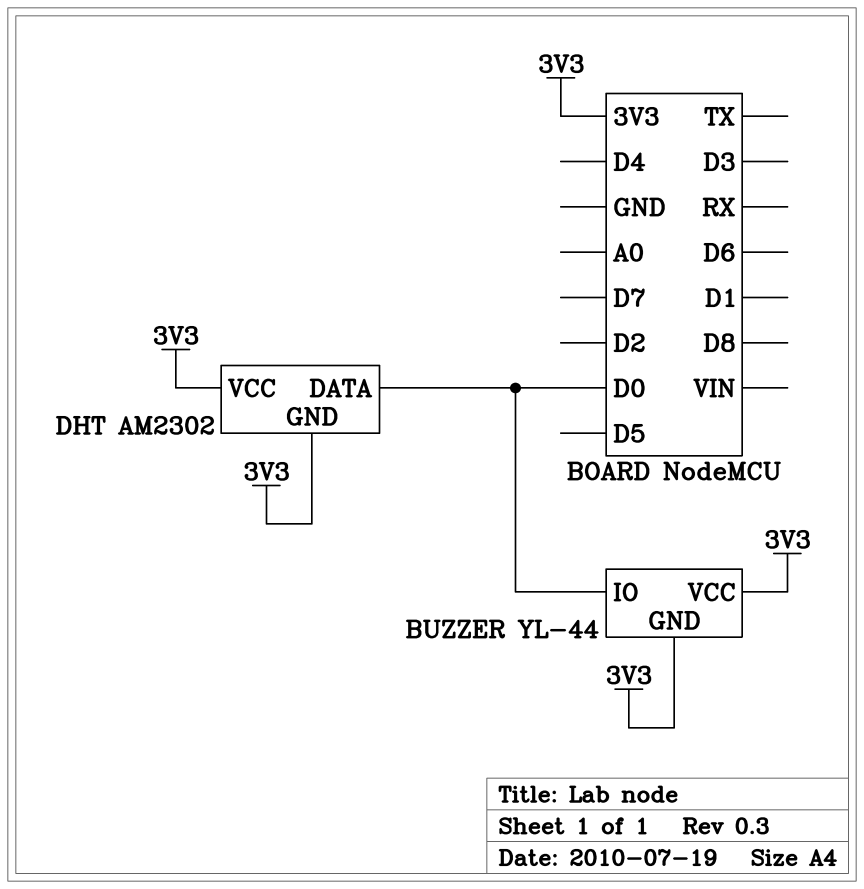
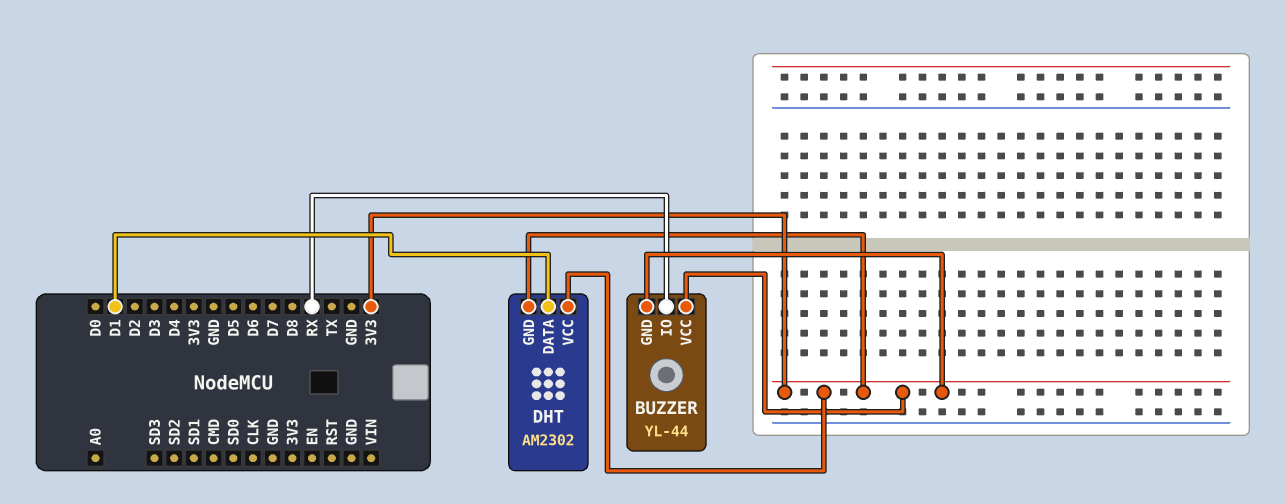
BUZZER pin IO: D0 -> RX
DHT pin DATA: D0 -> D1

